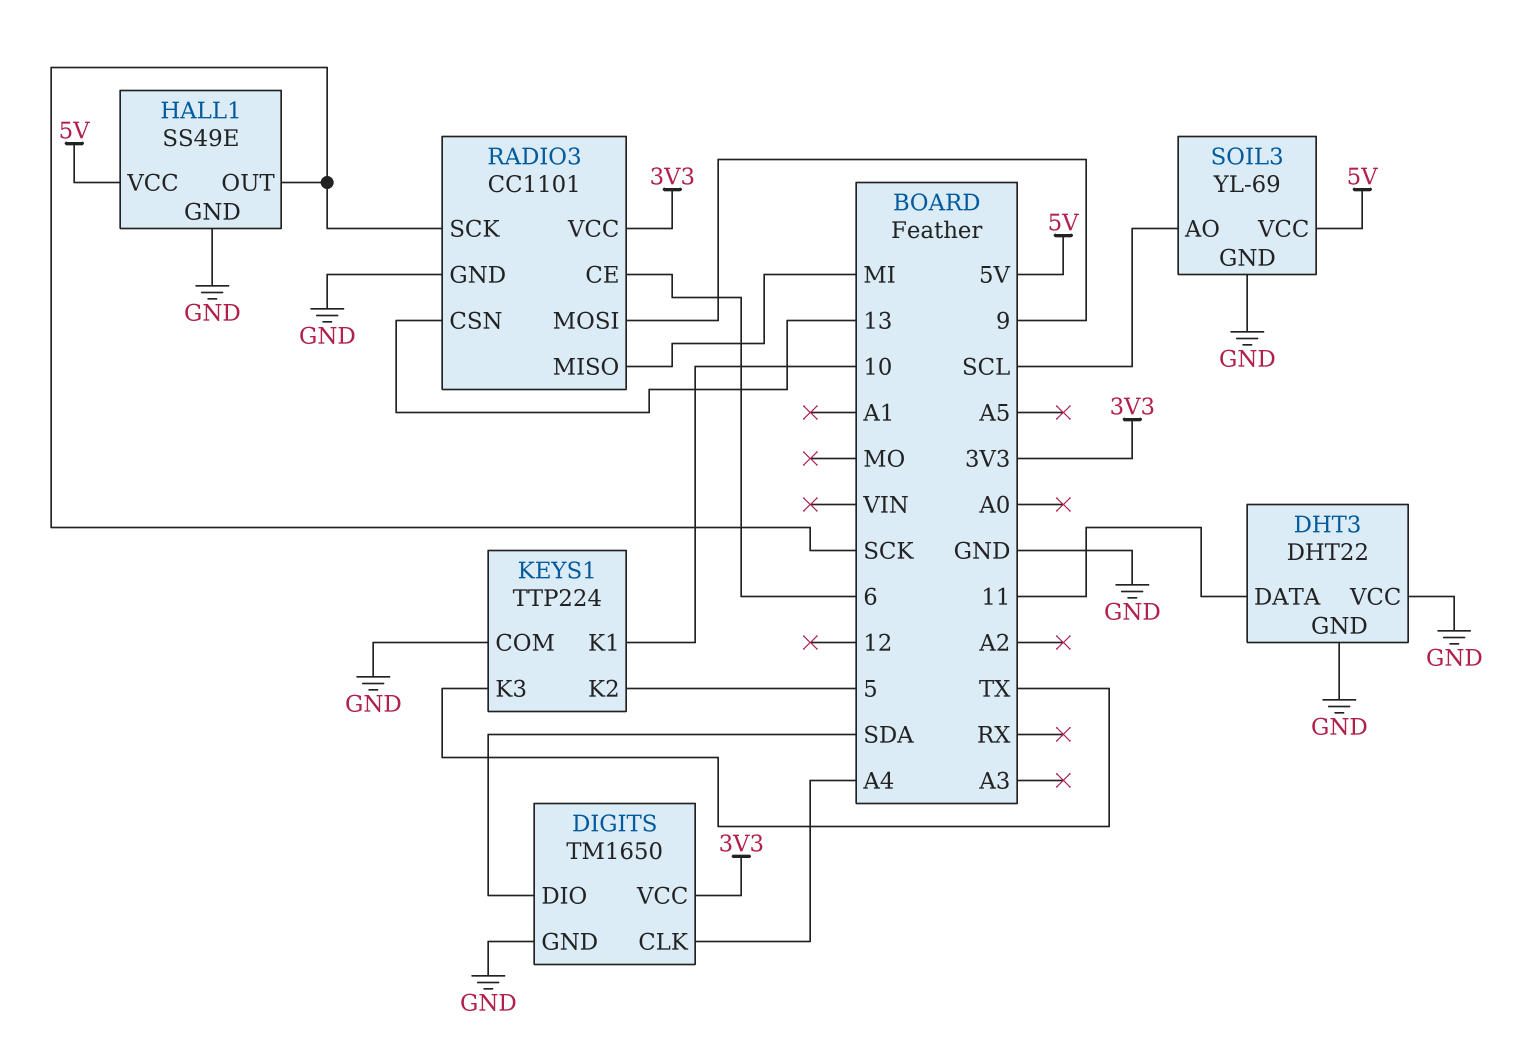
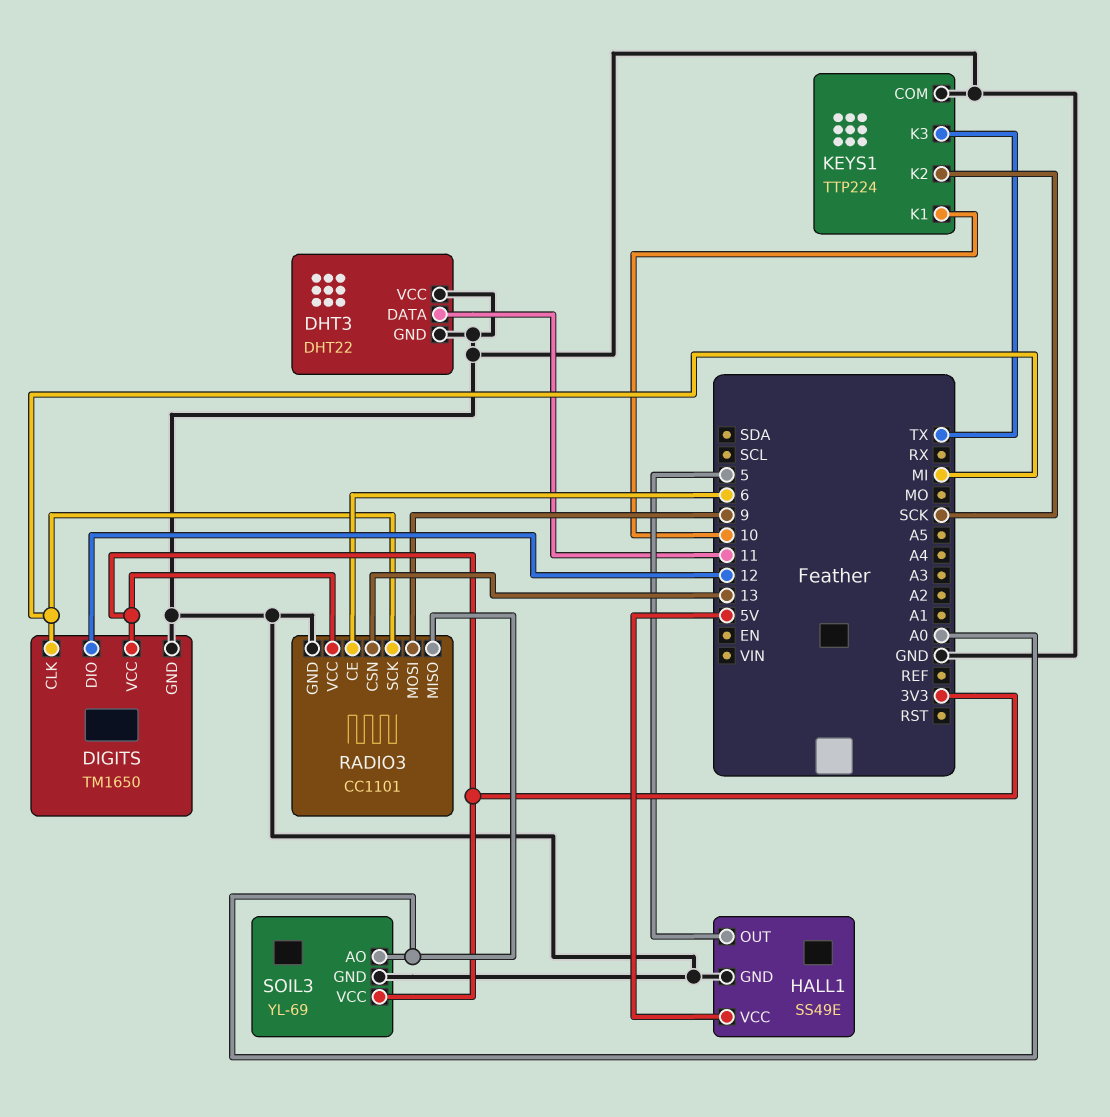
DIGITS pin CLK: A4 -> MI
DIGITS pin DIO: SDA -> 12
HALL1 pin OUT: SCK -> 5
KEYS1 pin K2: 5 -> SCK
RADIO3 pin MISO: MI -> A0
RADIO3 pin SCK: SCK -> MI
SOIL3 pin AO: SCL -> A0
SOIL3 pin VCC: 5V -> 3V3

